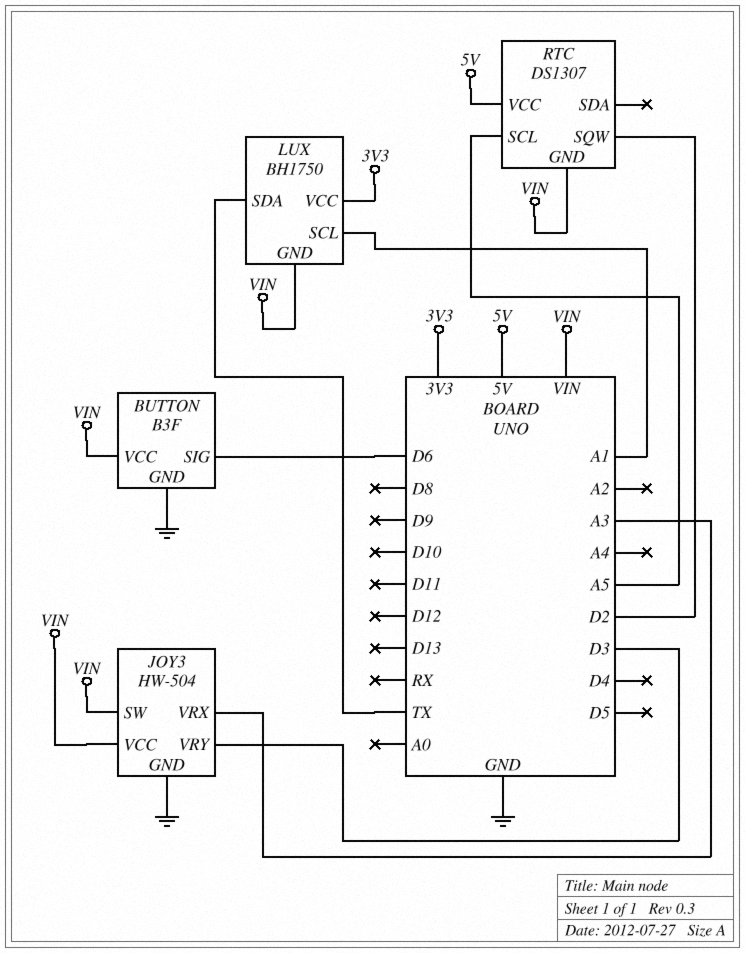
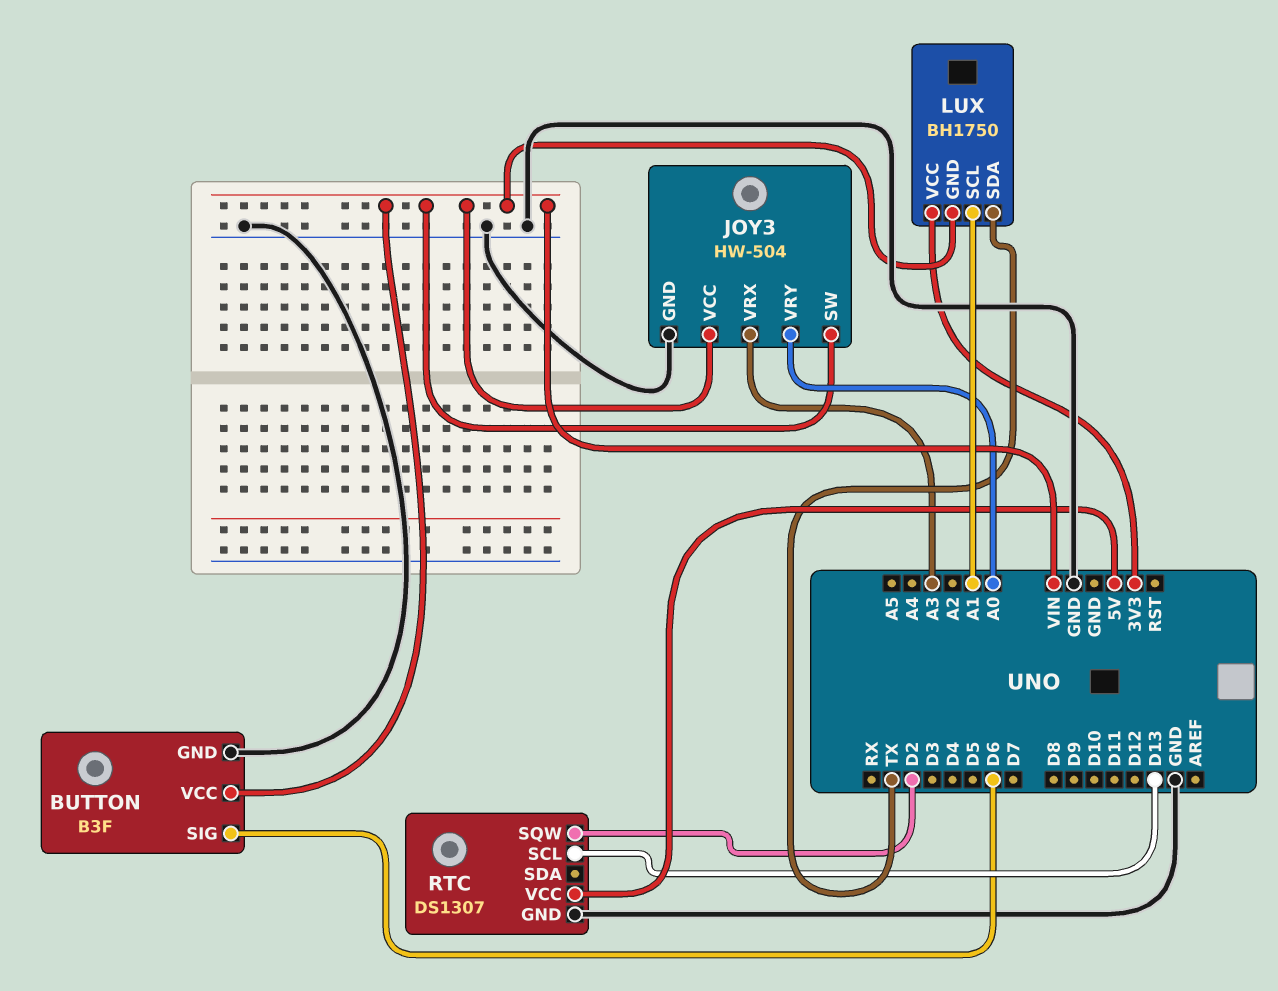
JOY3 pin VRY: D3 -> A0
RTC pin GND: VIN -> GND
RTC pin SCL: A5 -> D13

